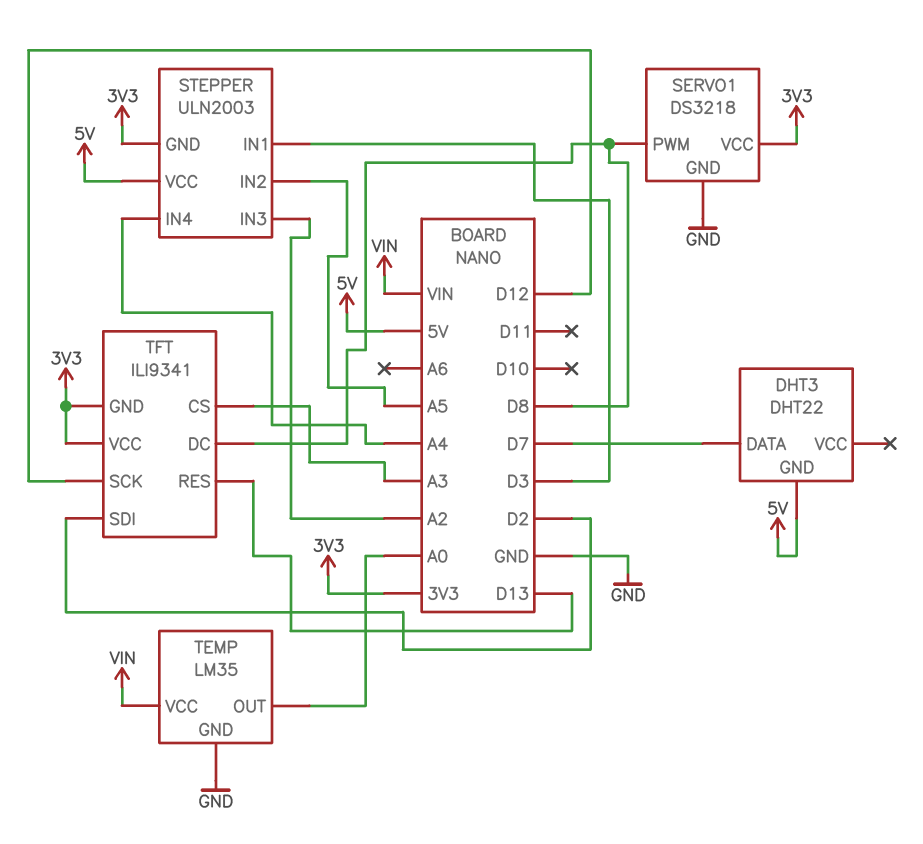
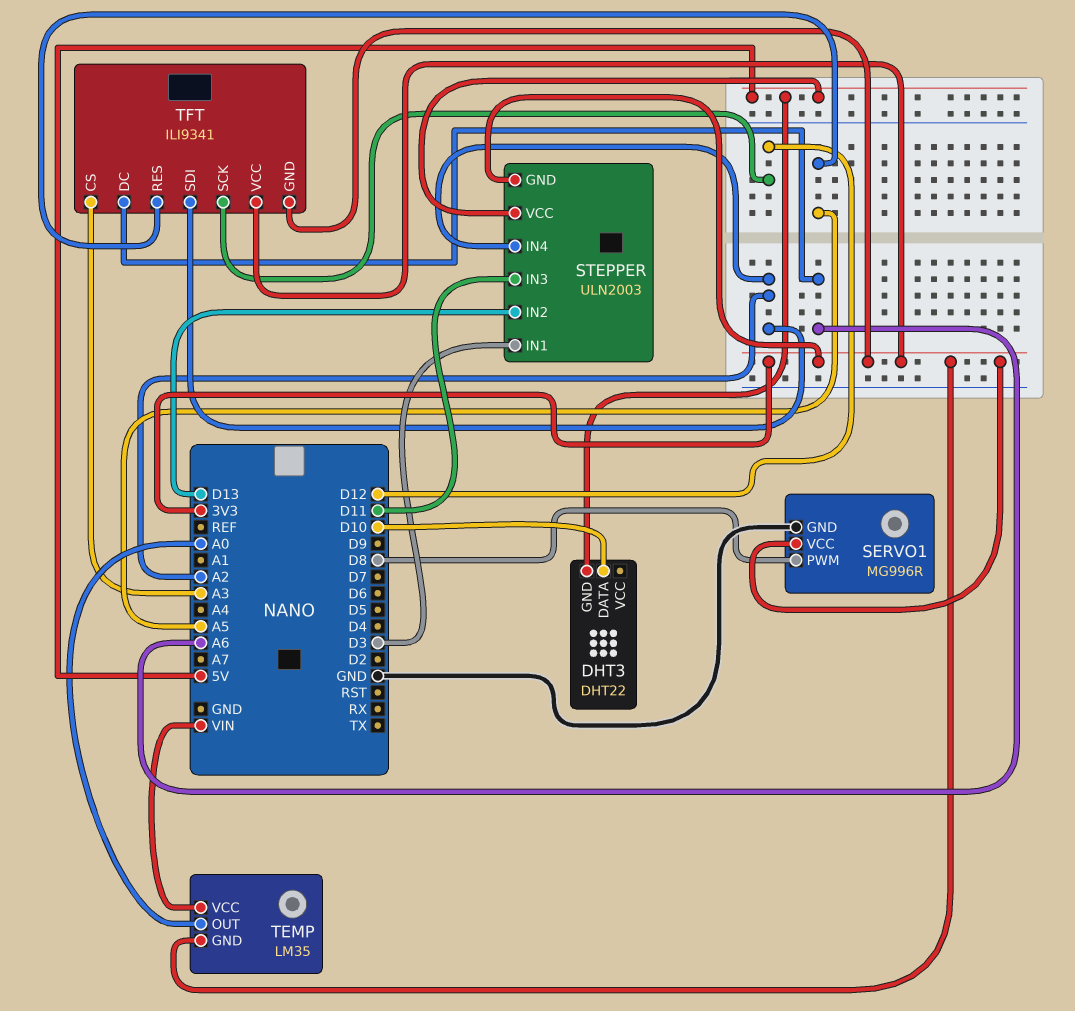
DHT3 pin DATA: D7 -> D10
SERVO1: DS3218 -> MG996R
STEPPER pin IN2: A5 -> D13
STEPPER pin IN3: A2 -> D11
STEPPER pin IN4: A4 -> A2
TEMP pin GND: GND -> 3V3
TFT pin DC: D8 -> A6
TFT pin RES: D13 -> A5
TFT pin SDI: D2 -> A2

